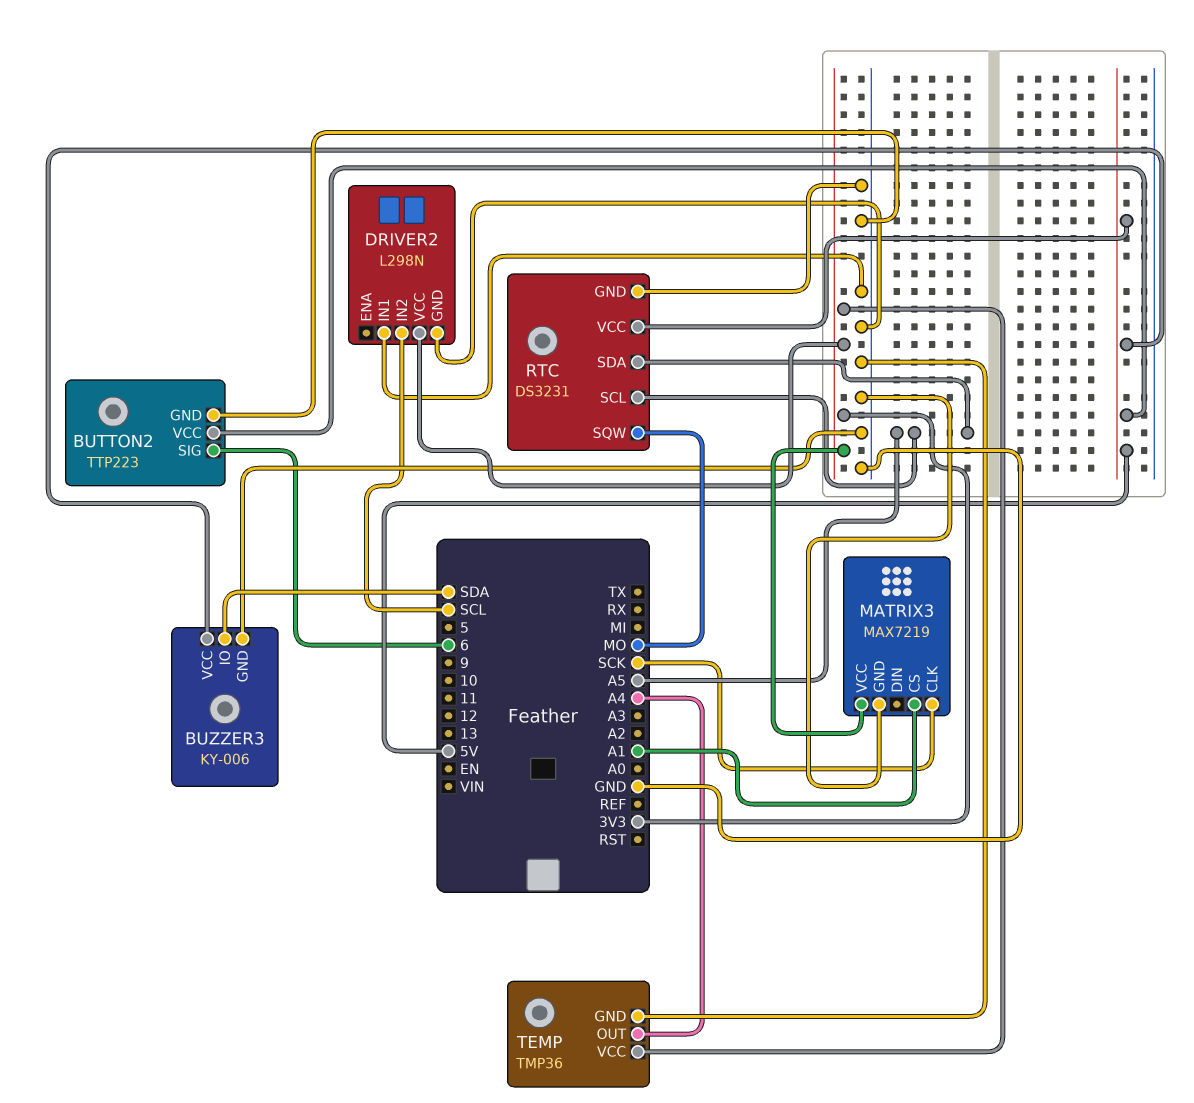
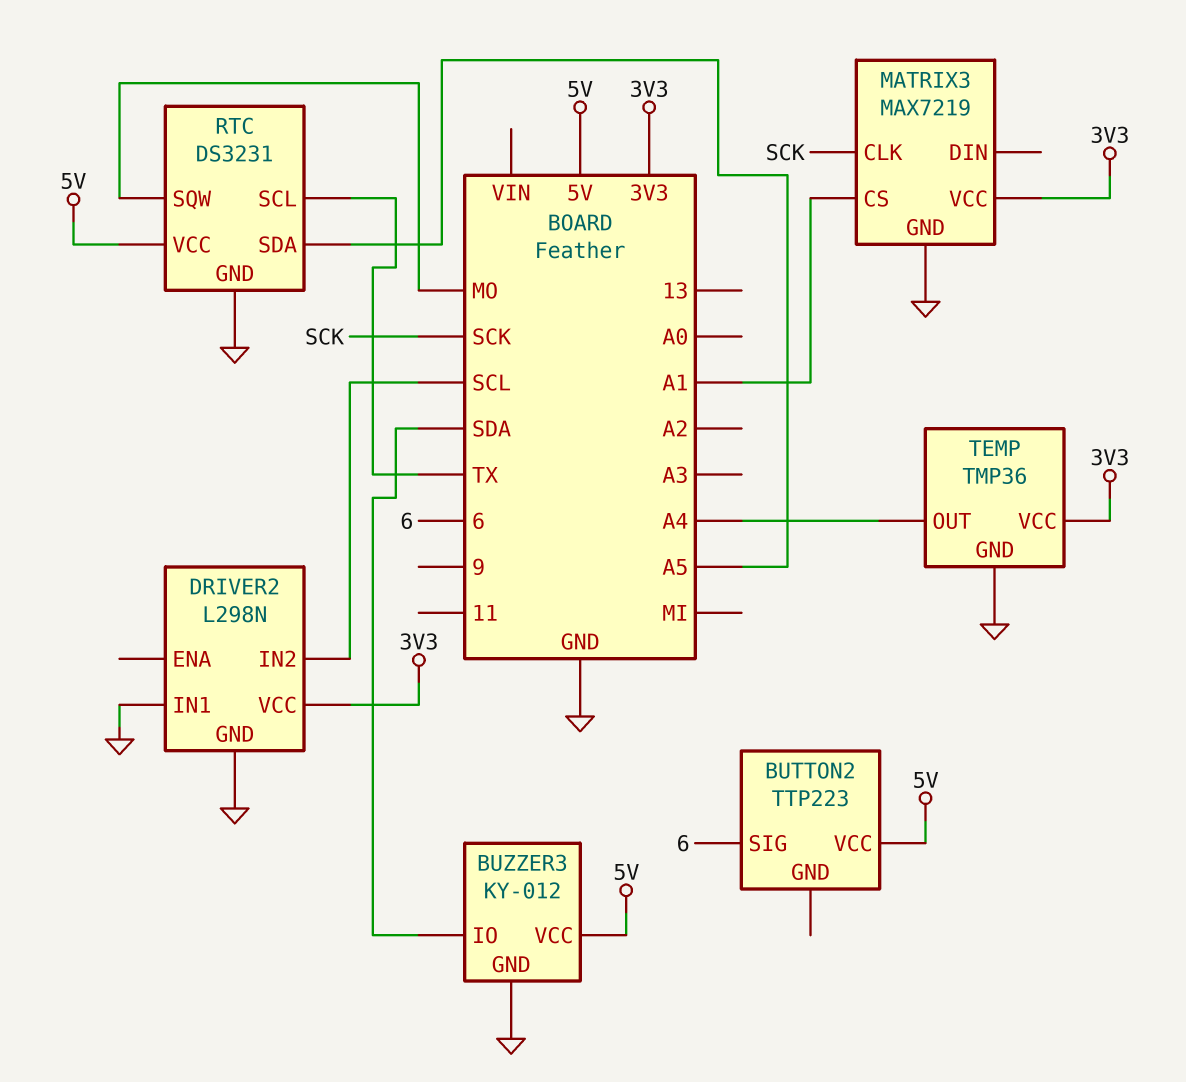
BUTTON2 pin GND: GND -> none
BUZZER3: KY-006 -> KY-012
RTC pin SCL: A5 -> TX

